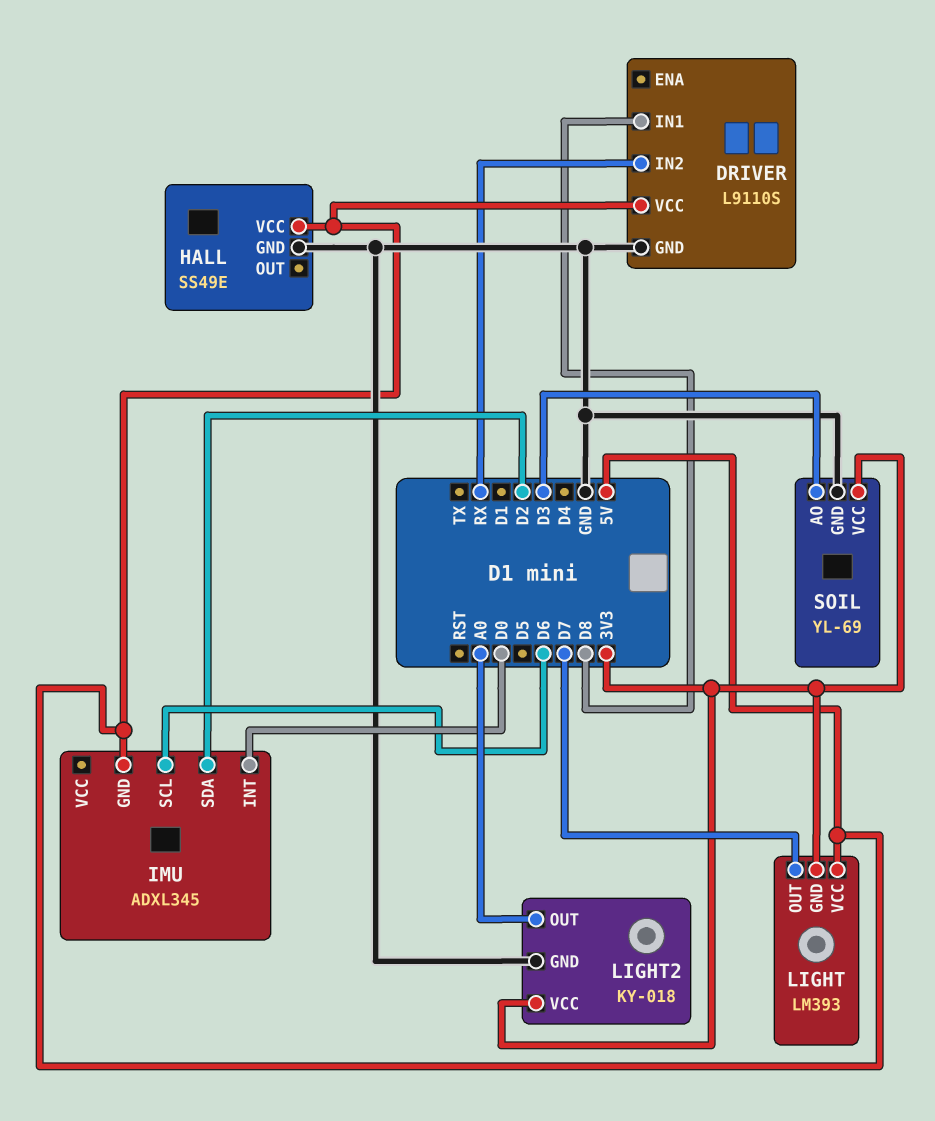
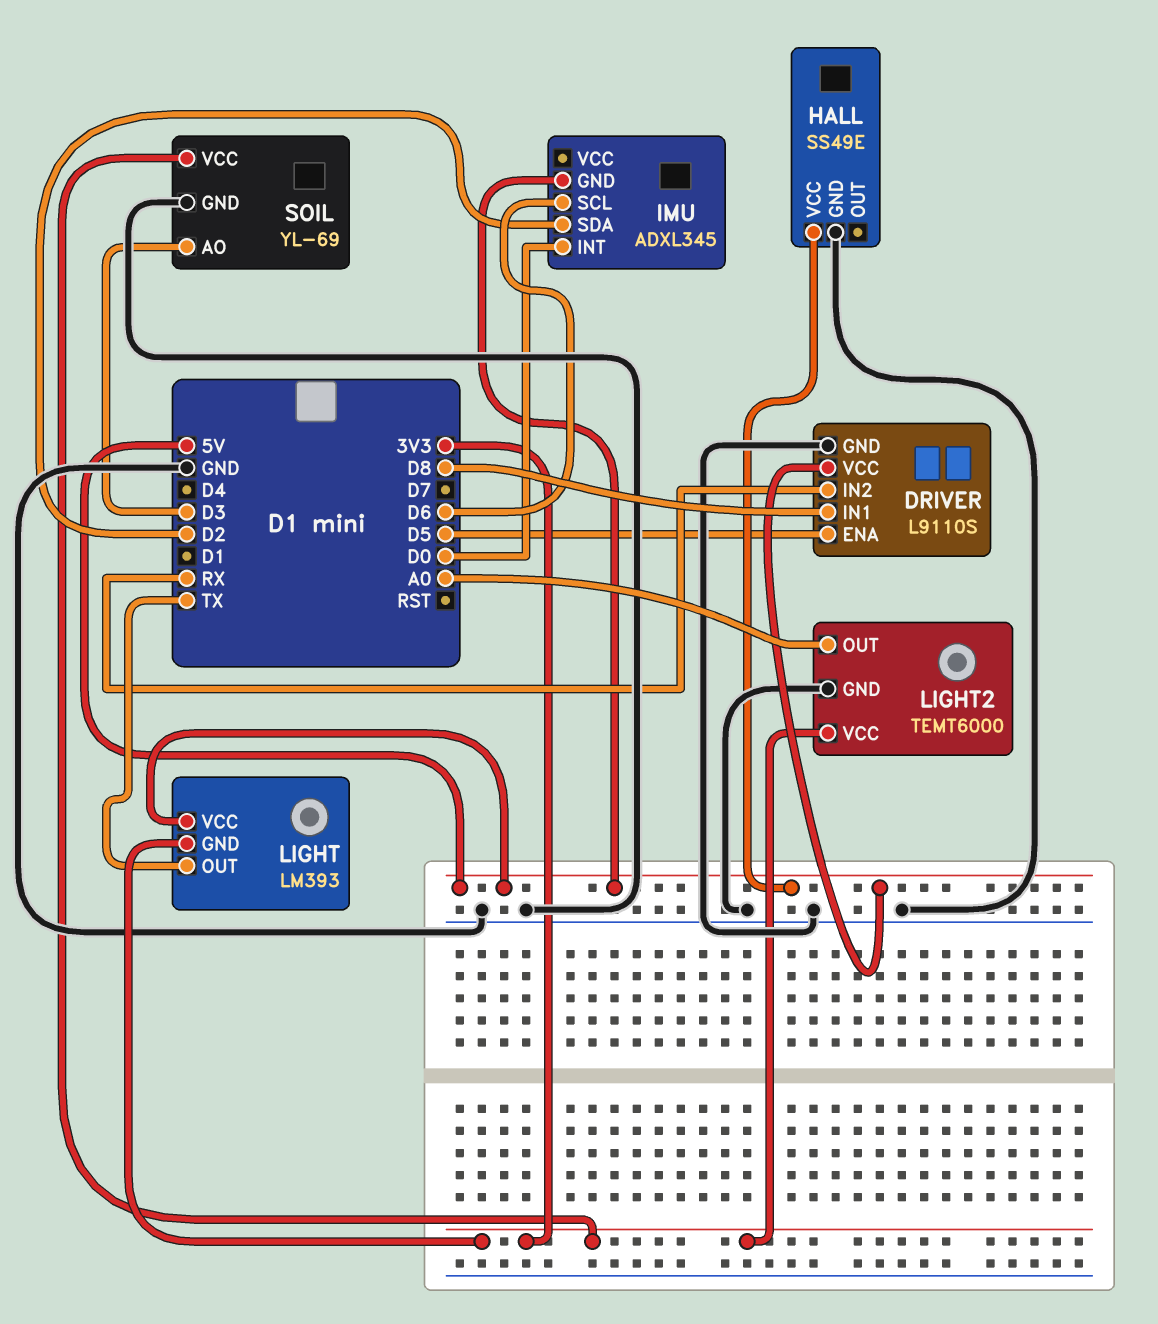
DRIVER pin ENA: none -> D5
LIGHT pin OUT: D7 -> TX
LIGHT2: KY-018 -> TEMT6000

